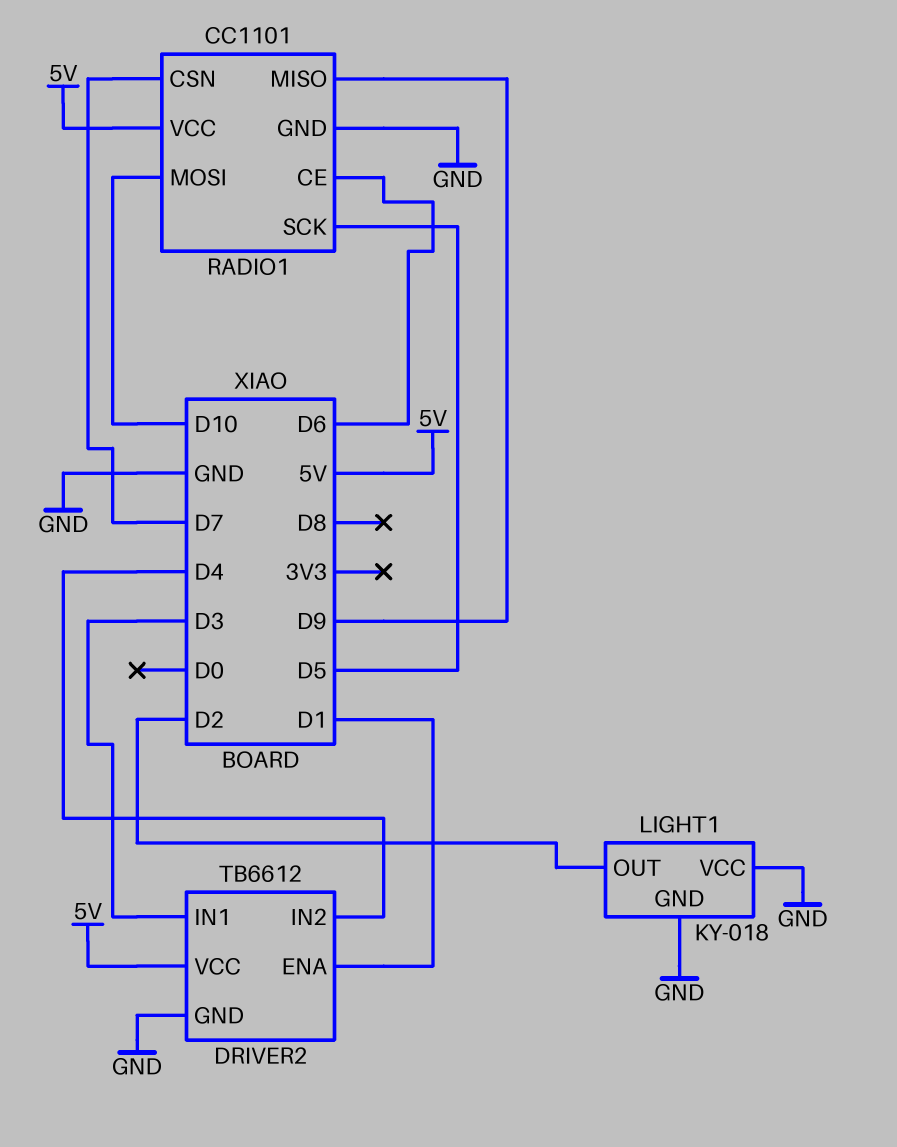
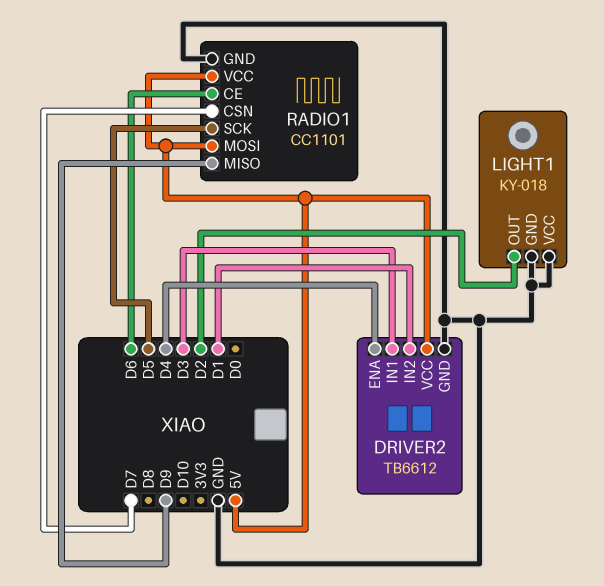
DRIVER2 pin ENA: D1 -> D4
DRIVER2 pin IN2: D4 -> D1
RADIO1 pin MOSI: D10 -> 5V

